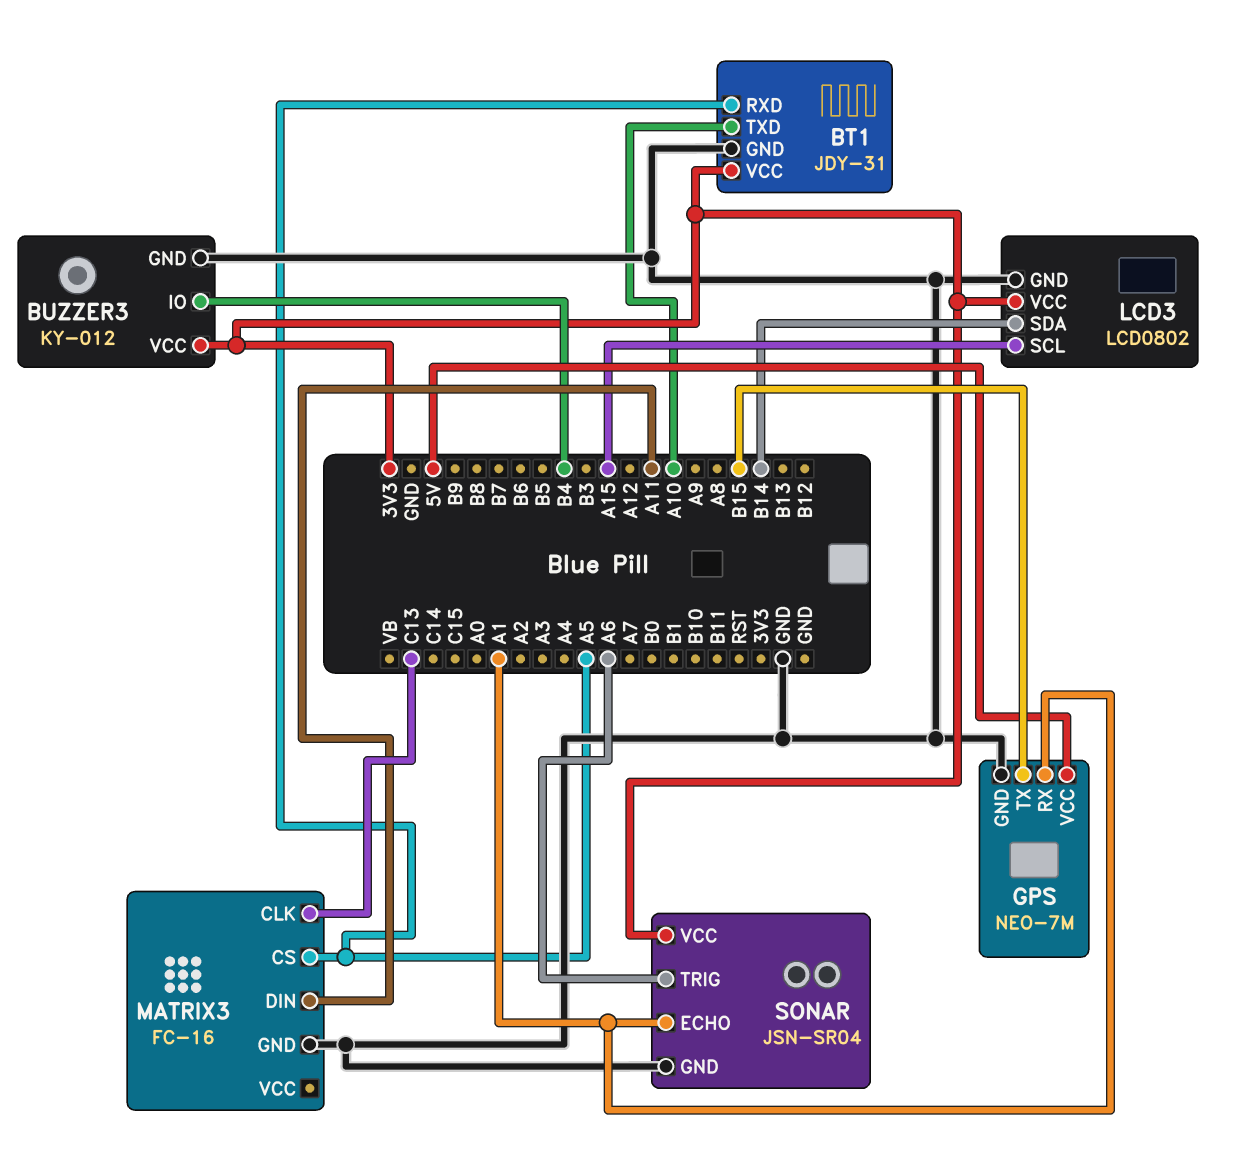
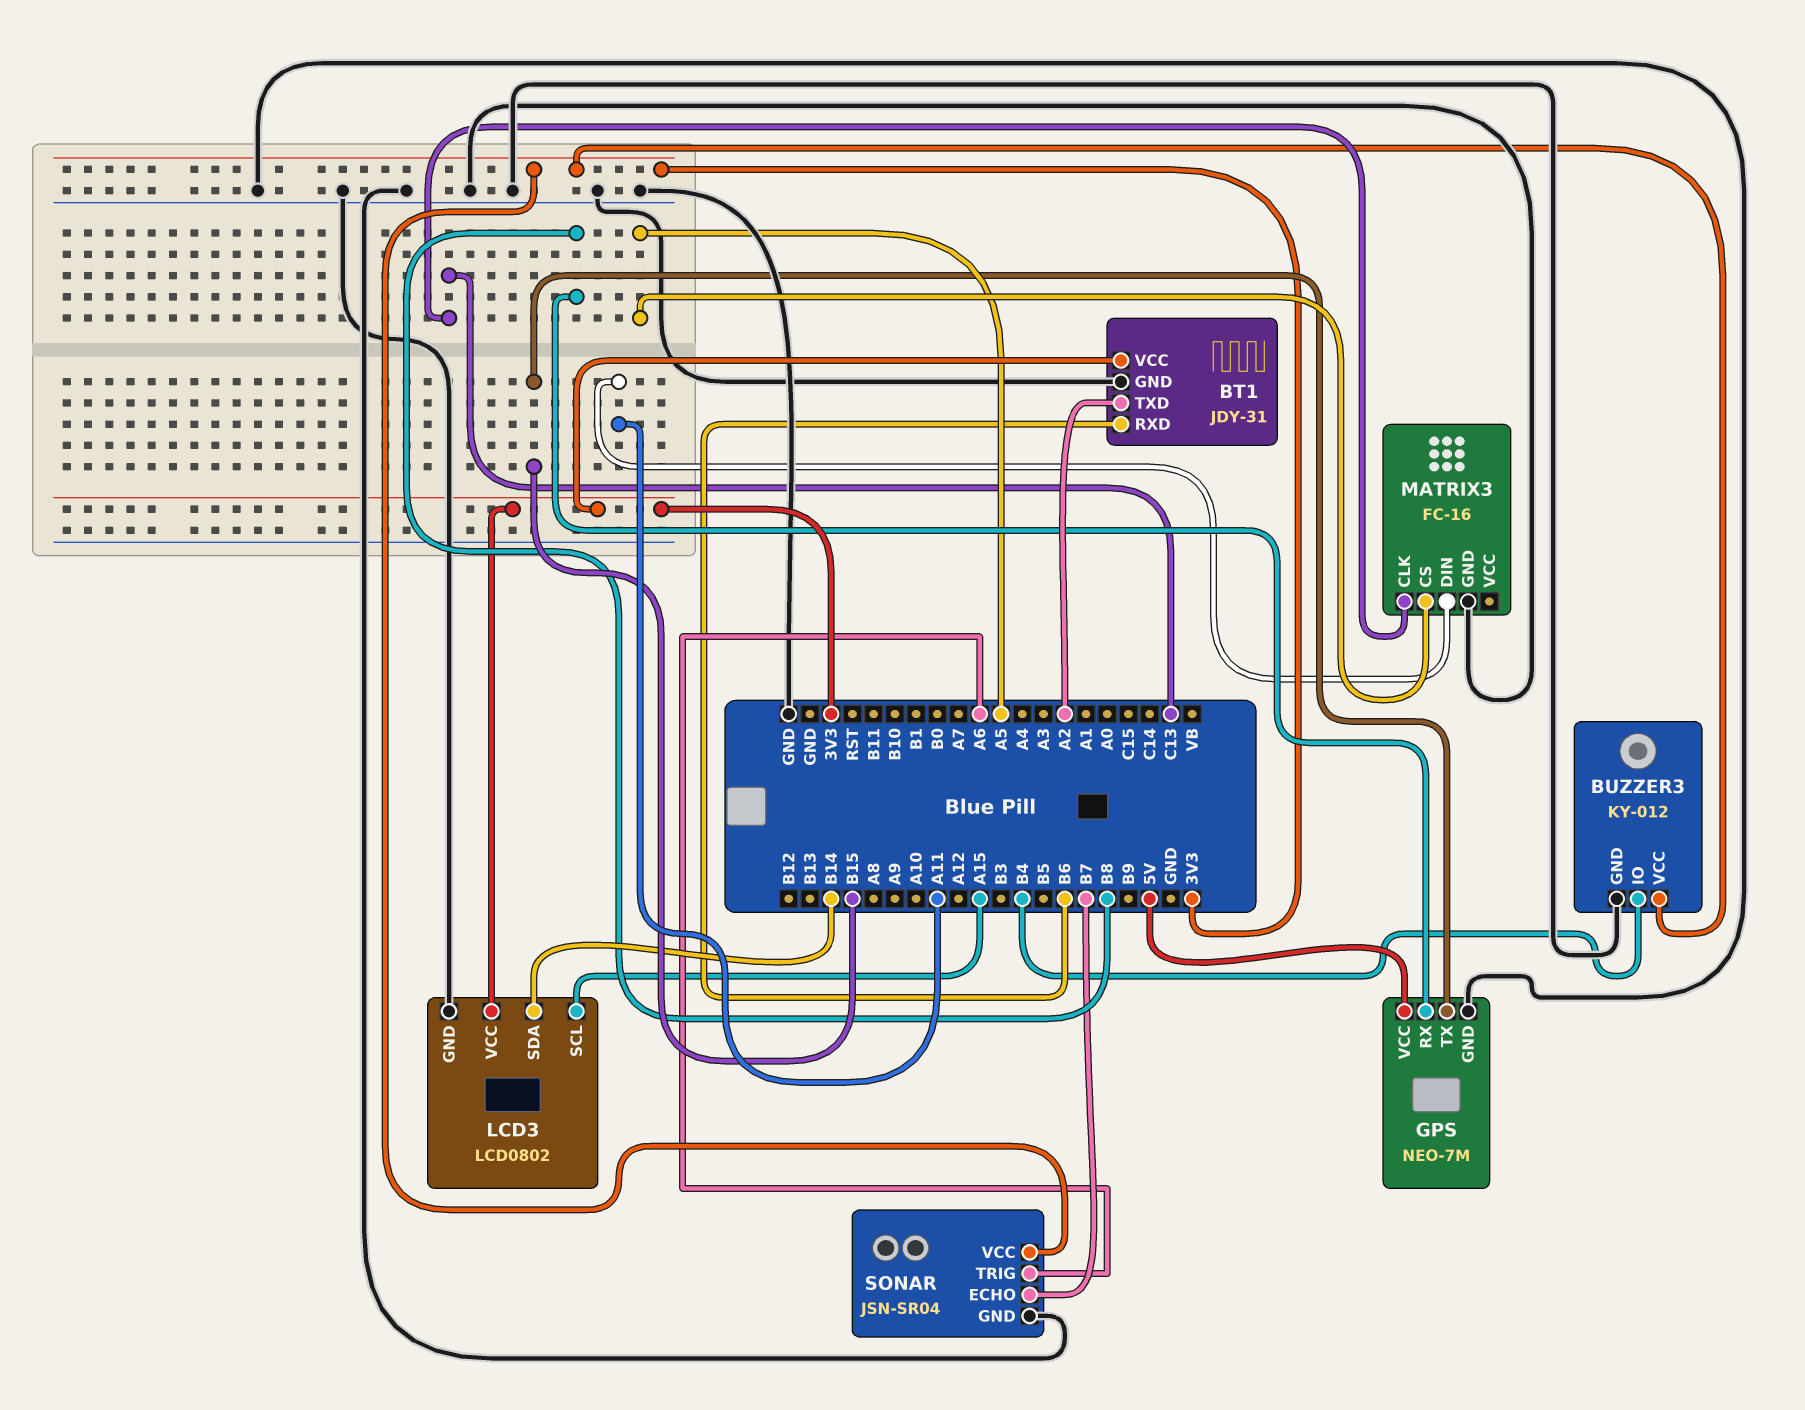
BT1 pin RXD: A5 -> B6
BT1 pin TXD: A10 -> A2
GPS pin RX: A1 -> B8
SONAR pin ECHO: A1 -> B7

